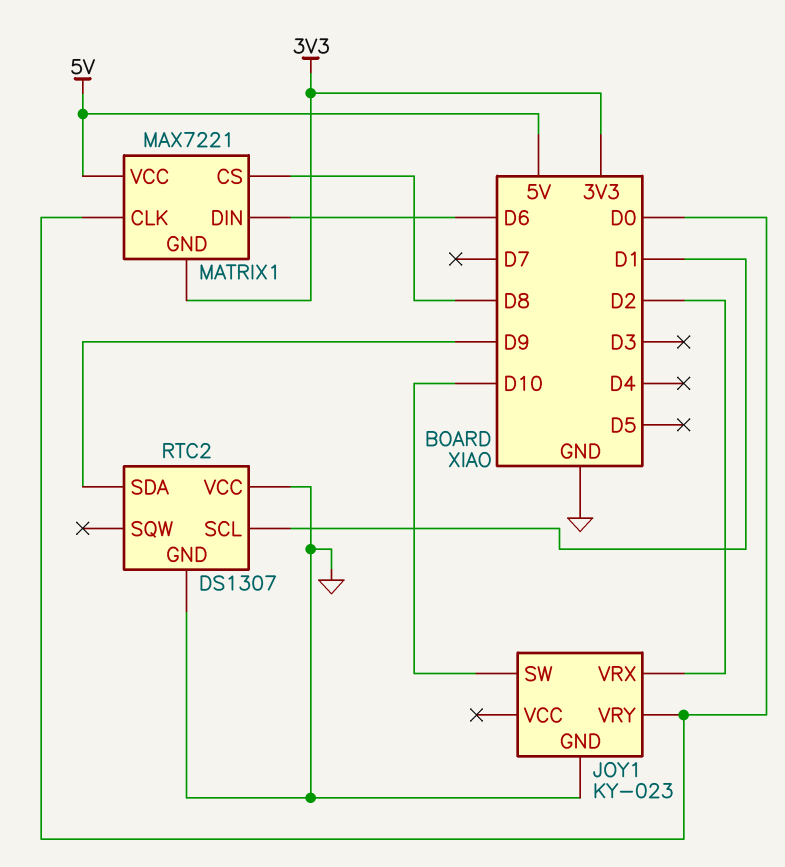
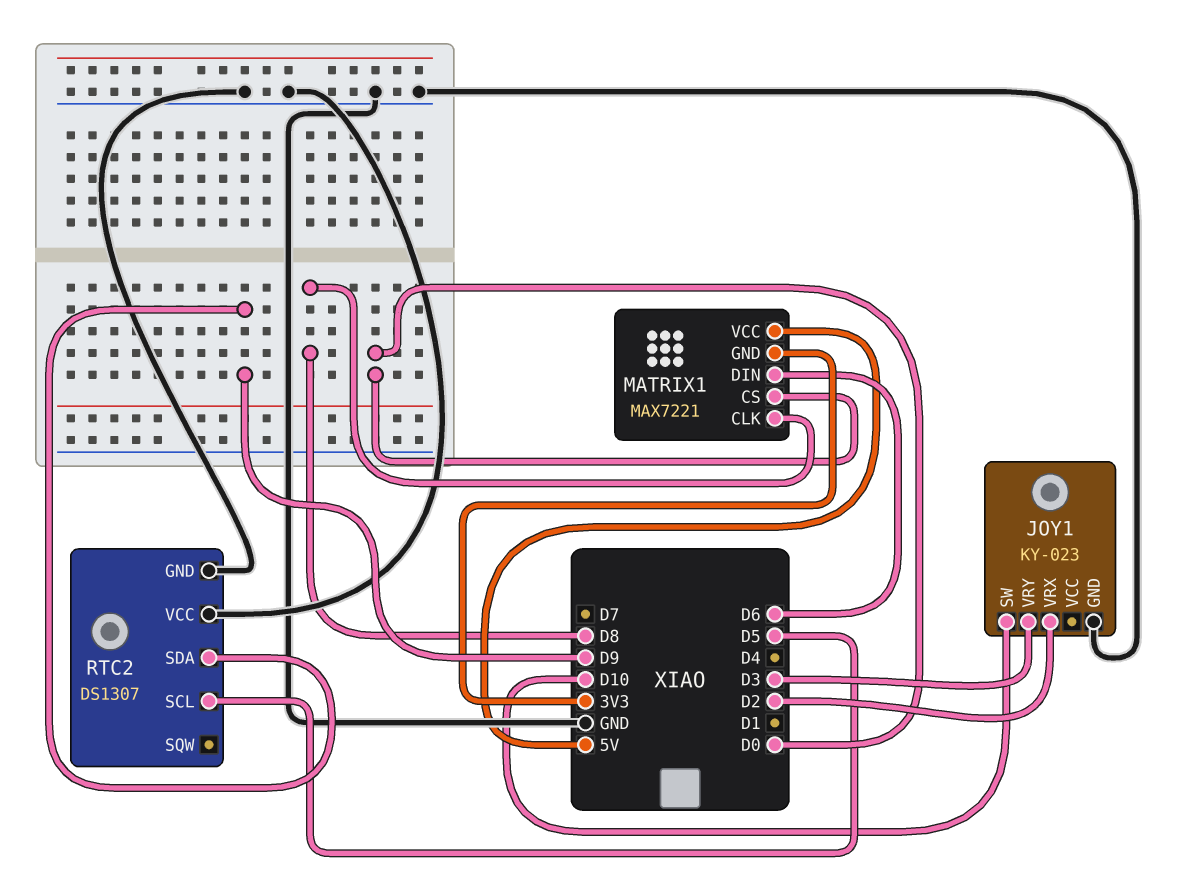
JOY1 pin VRY: D0 -> D3
MATRIX1 pin CLK: D0 -> D8
MATRIX1 pin CS: D8 -> D0
RTC2 pin SCL: D1 -> D5

